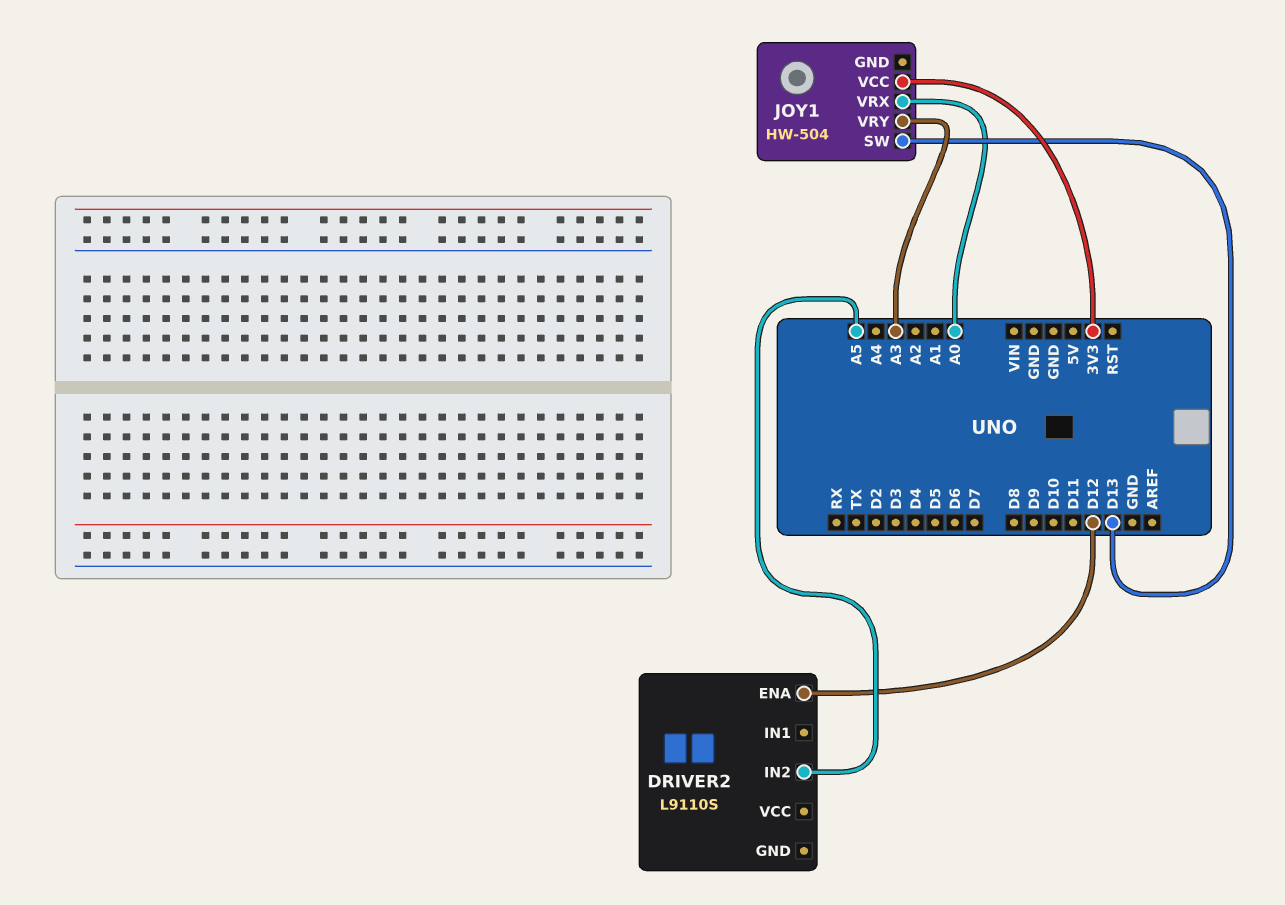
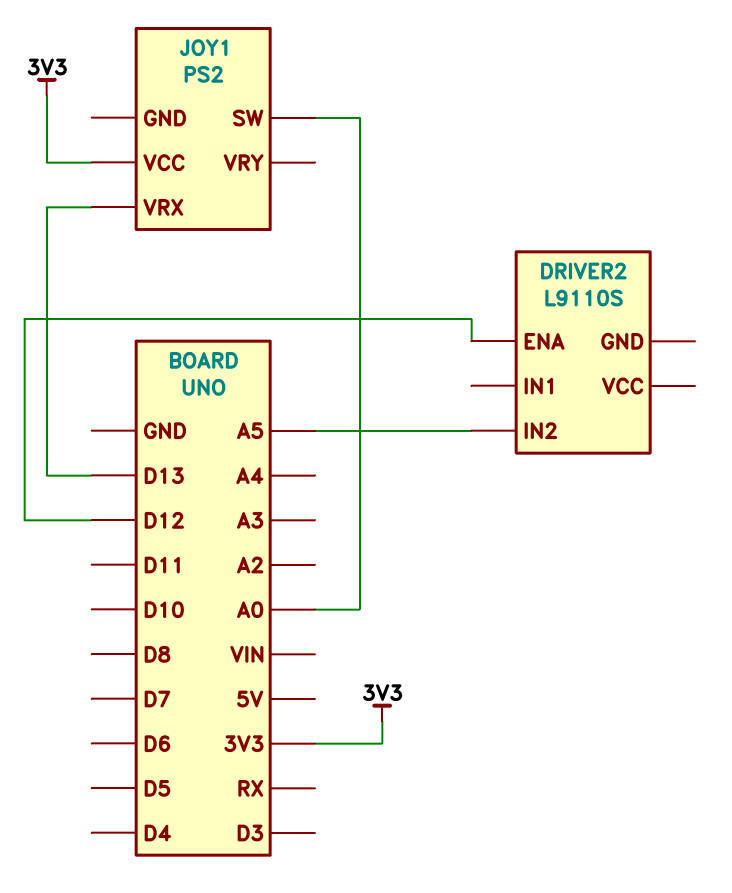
JOY1: HW-504 -> PS2
JOY1 pin SW: D13 -> A0
JOY1 pin VRX: A0 -> D13
JOY1 pin VRY: A3 -> none

